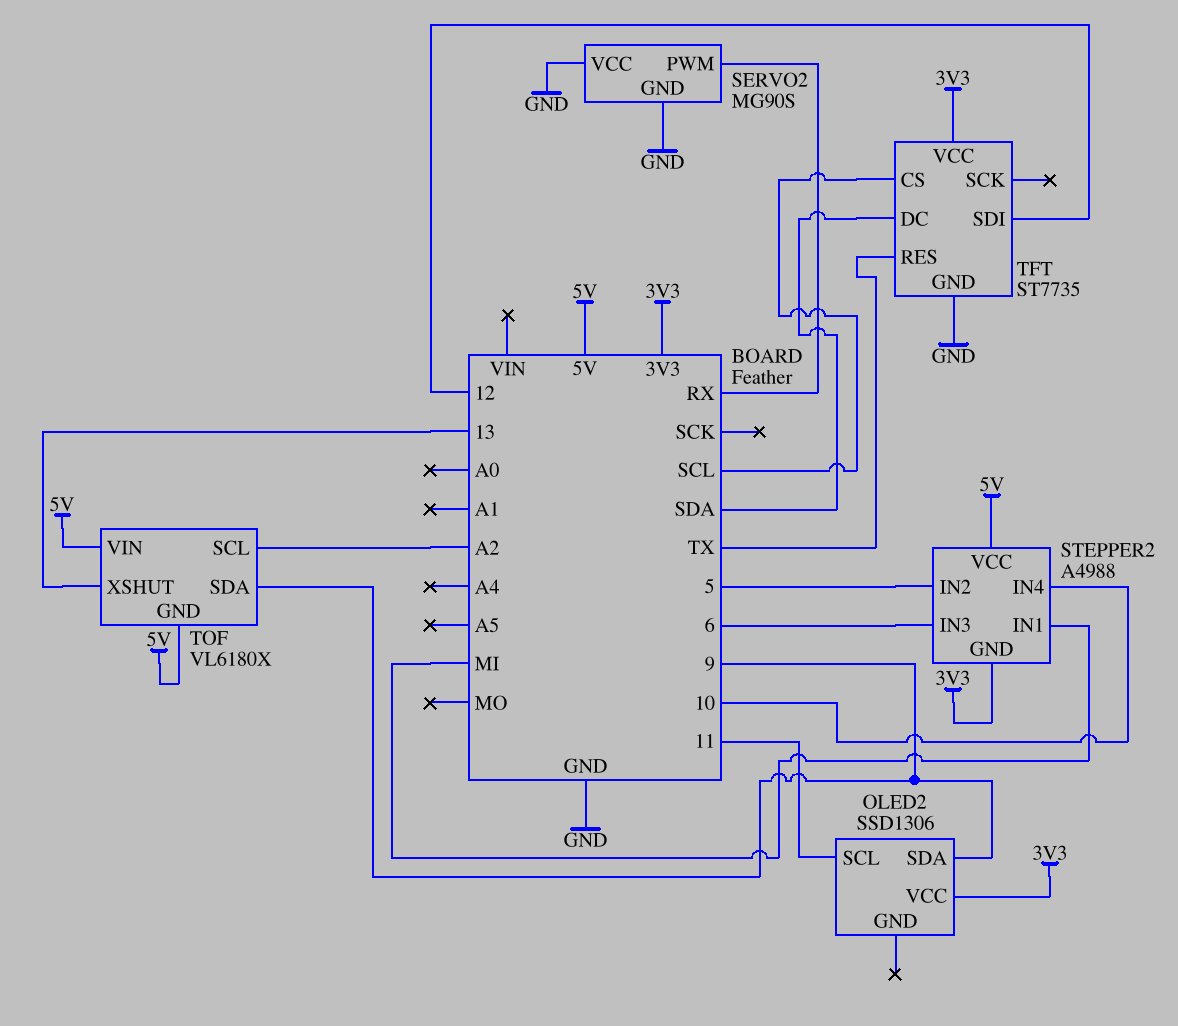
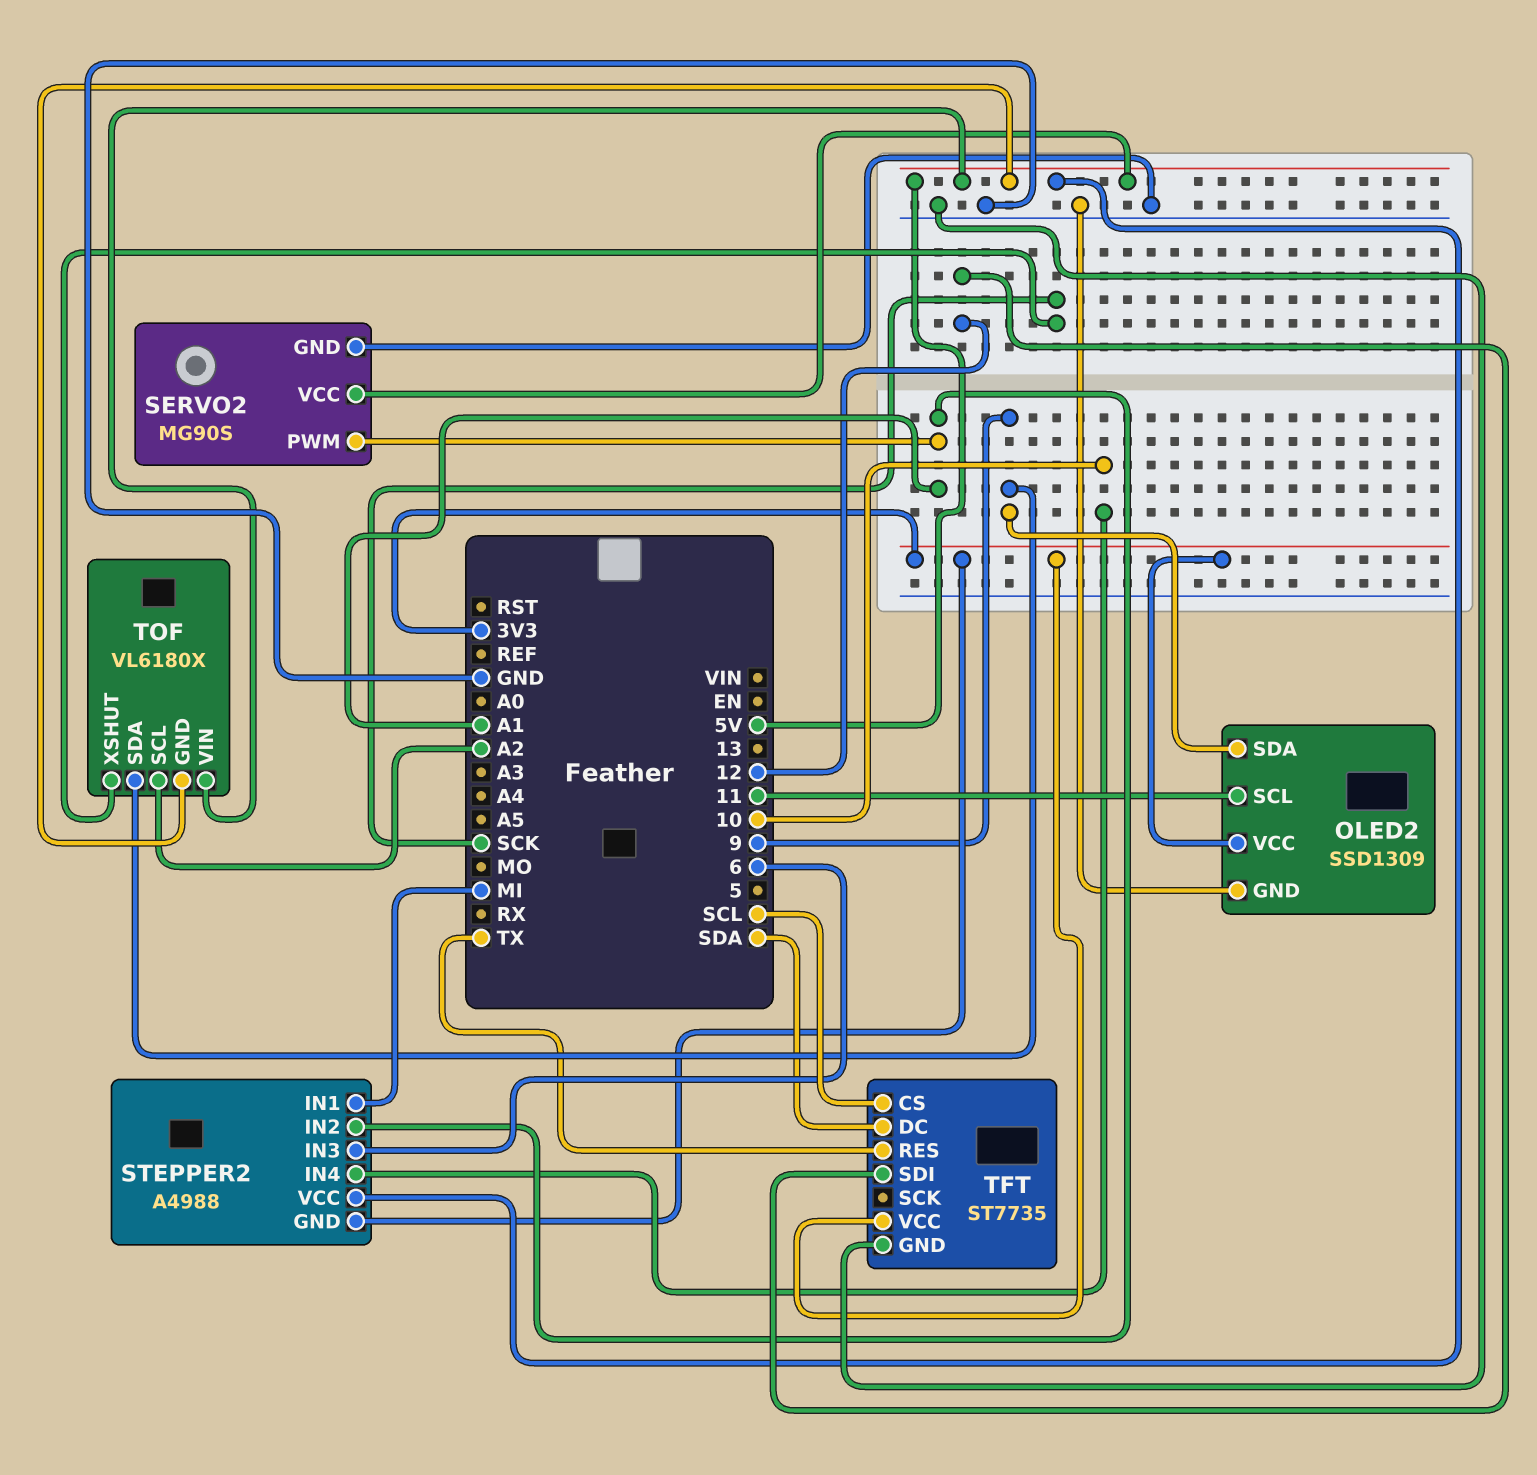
OLED2: SSD1306 -> SSD1309
OLED2 pin GND: none -> GND
SERVO2 pin PWM: RX -> A1
SERVO2 pin VCC: GND -> 5V
STEPPER2 pin IN2: 5 -> A1
TOF pin XSHUT: 13 -> SCK

